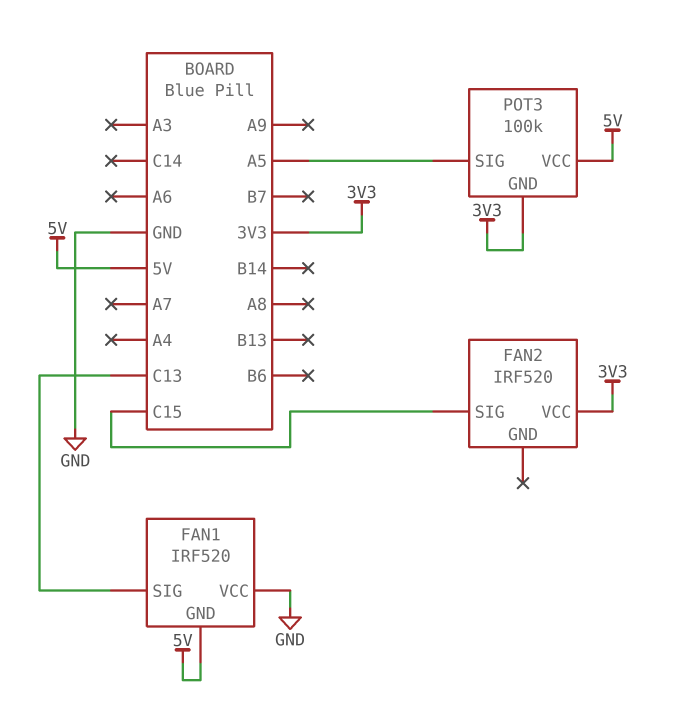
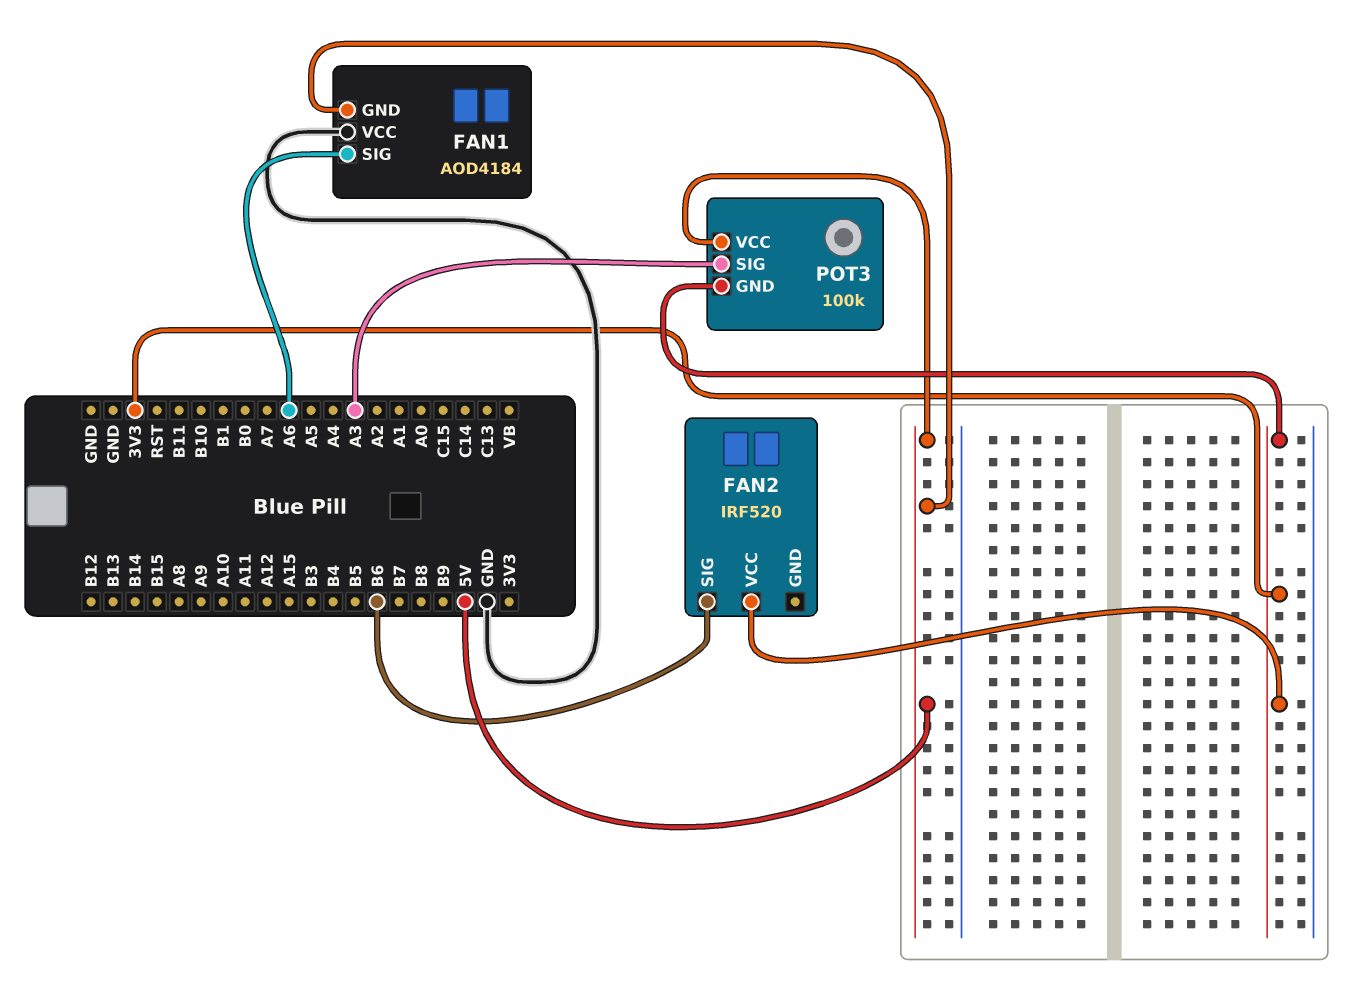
FAN1: IRF520 -> AOD4184
FAN1 pin SIG: C13 -> A6
FAN2 pin SIG: C15 -> B6
POT3 pin SIG: A5 -> A3

